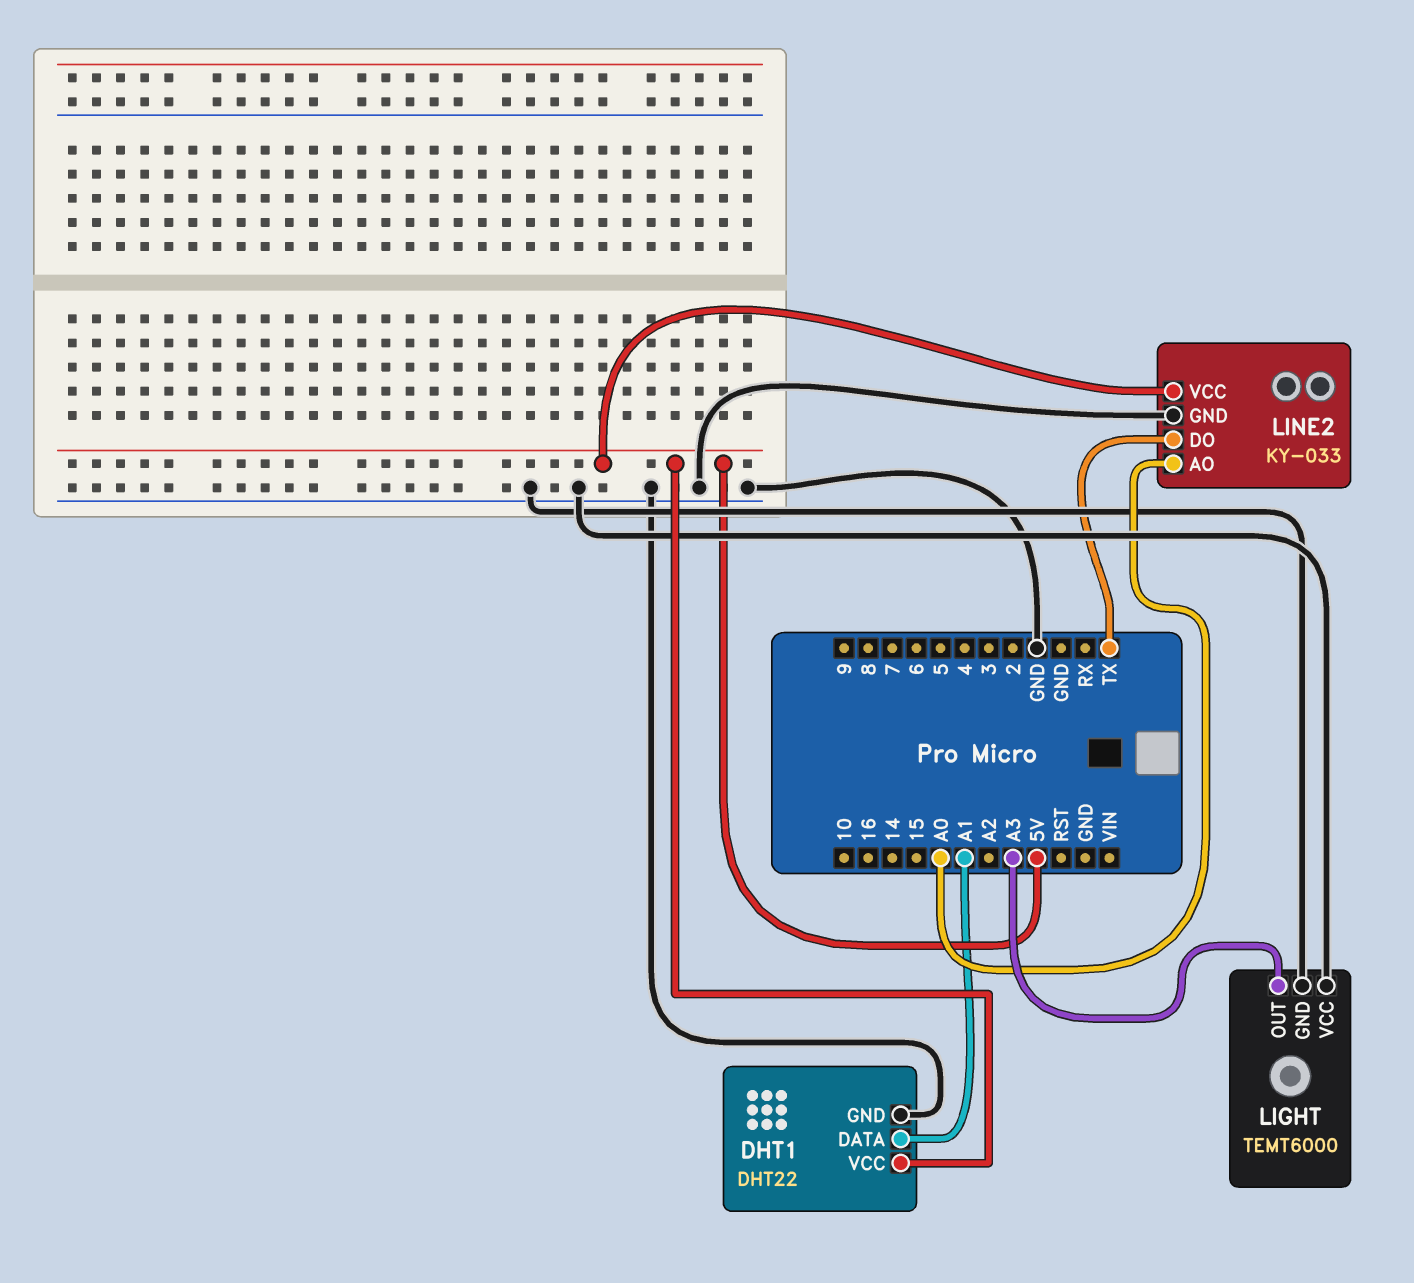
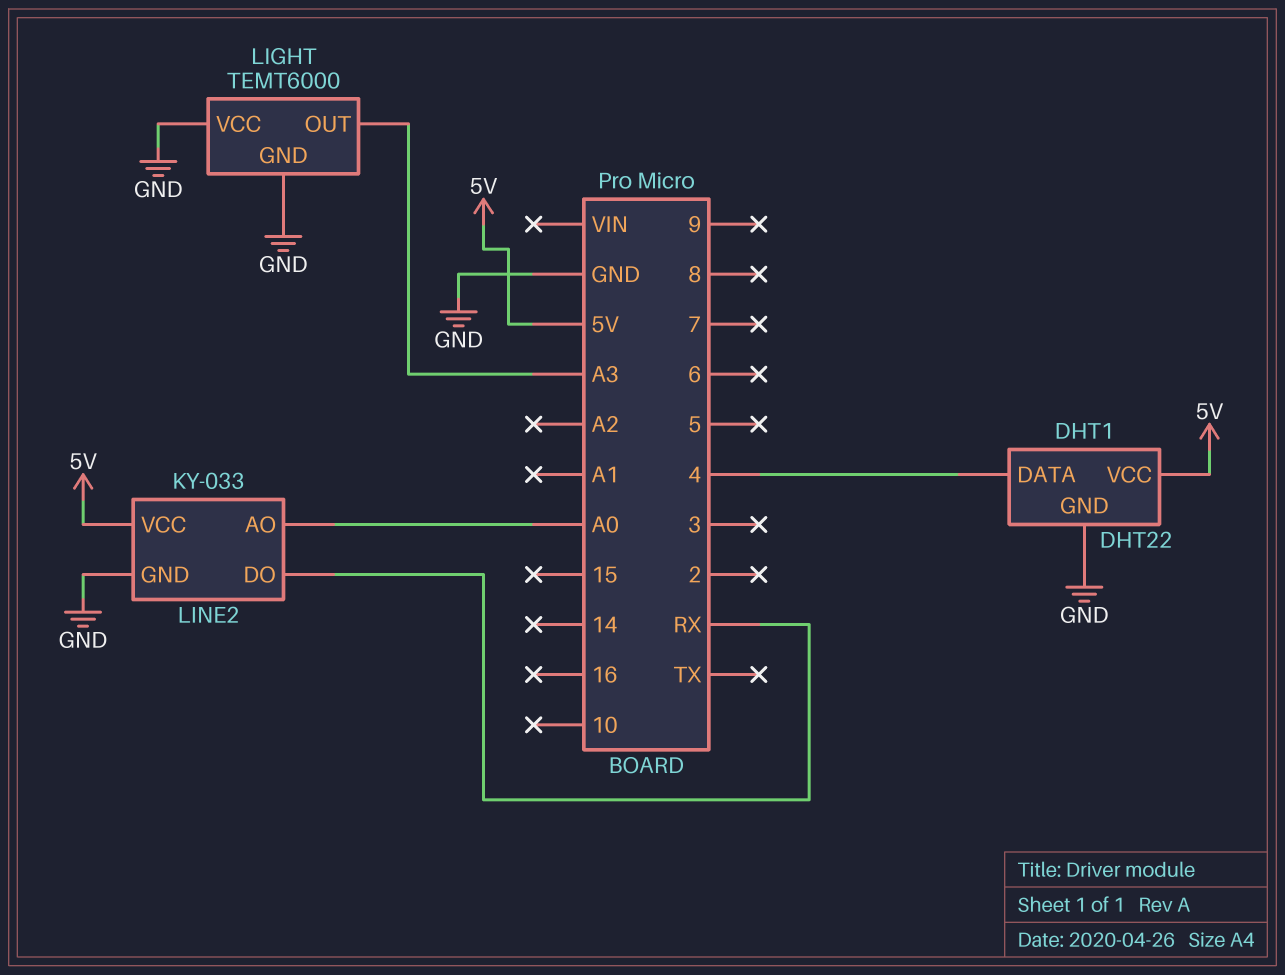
DHT1 pin DATA: A1 -> 4
LINE2 pin DO: TX -> RX

